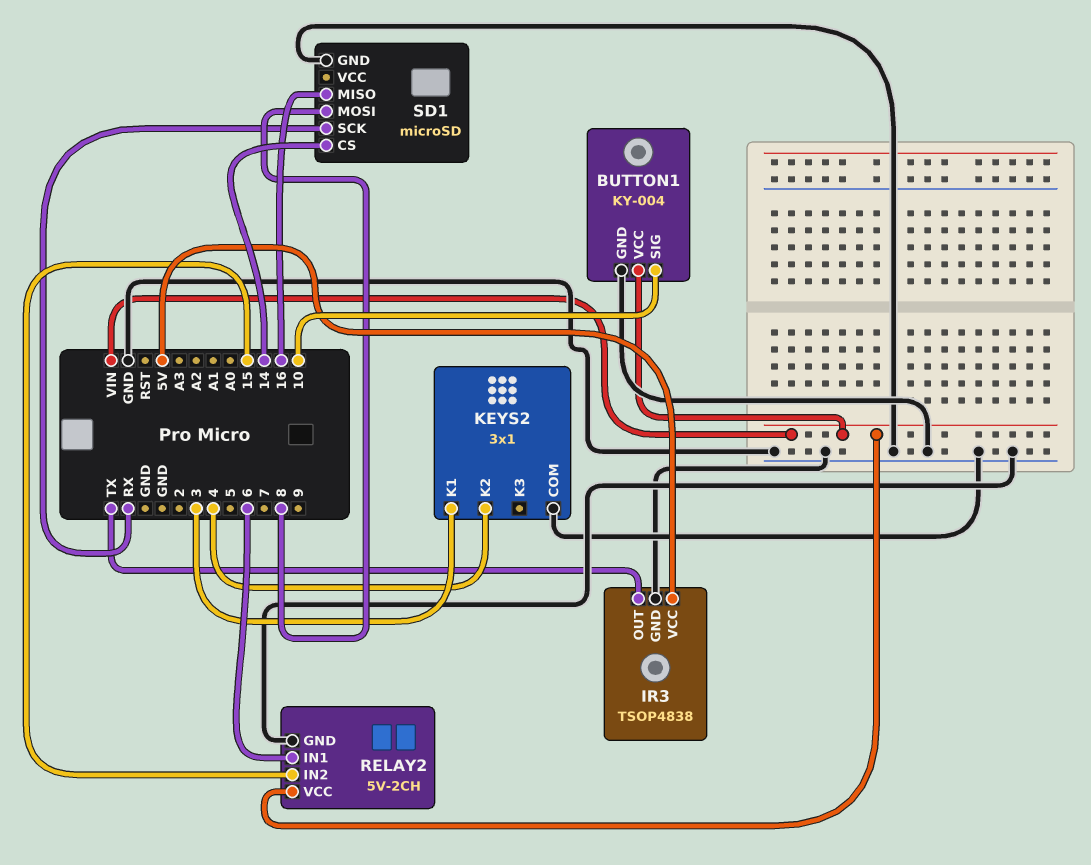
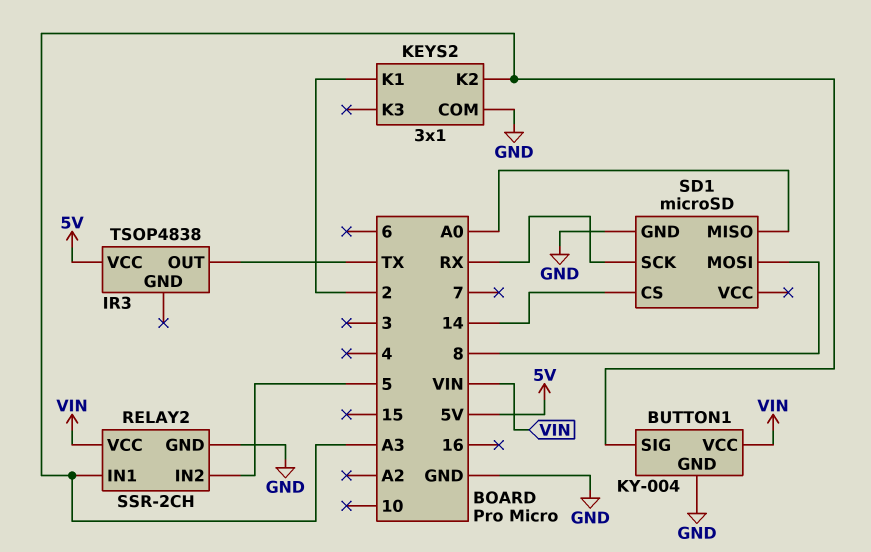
BUTTON1 pin SIG: 10 -> A3
IR3 pin GND: GND -> none
KEYS2 pin K1: 3 -> 2
KEYS2 pin K2: 4 -> A3
RELAY2: 5V-2CH -> SSR-2CH
RELAY2 pin IN1: 6 -> A3
RELAY2 pin IN2: 15 -> 5
SD1 pin MISO: 16 -> A0

